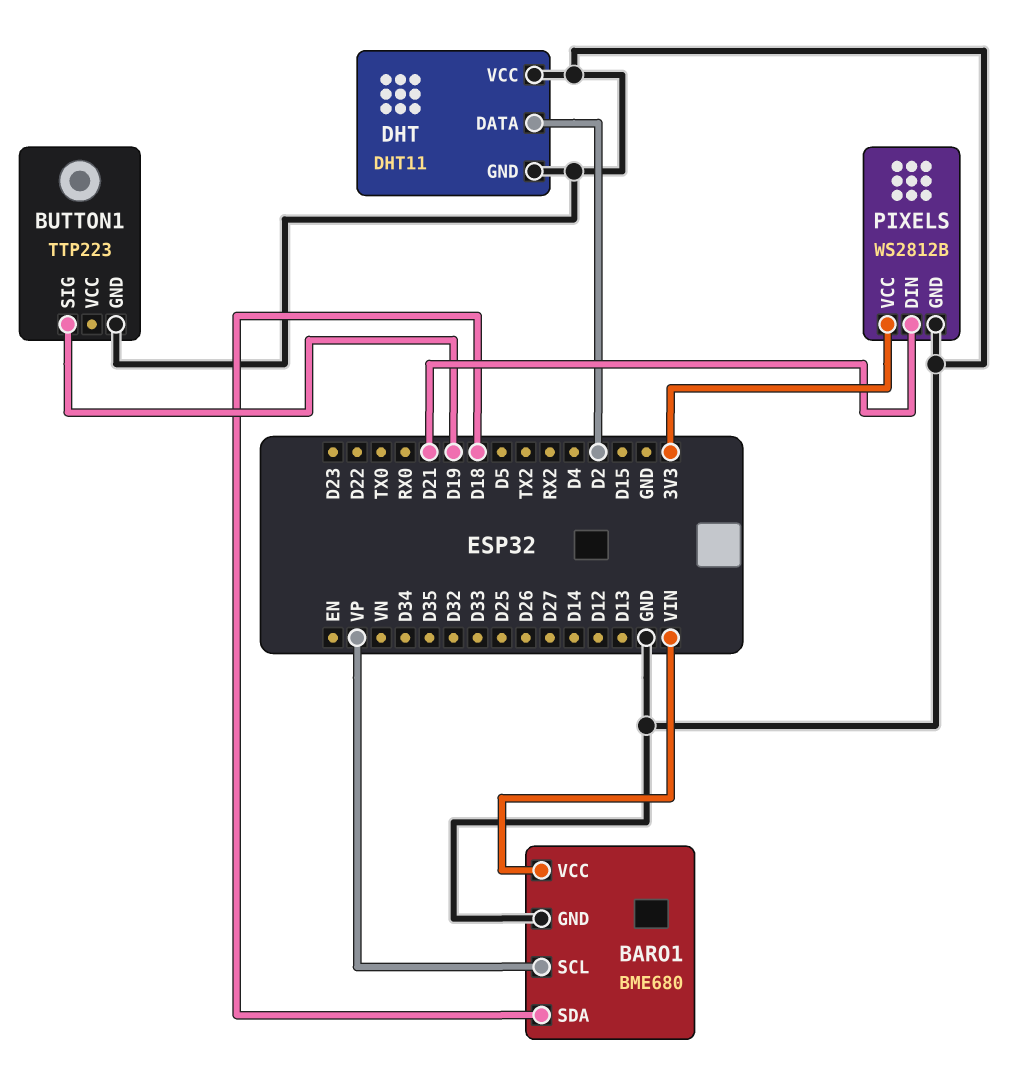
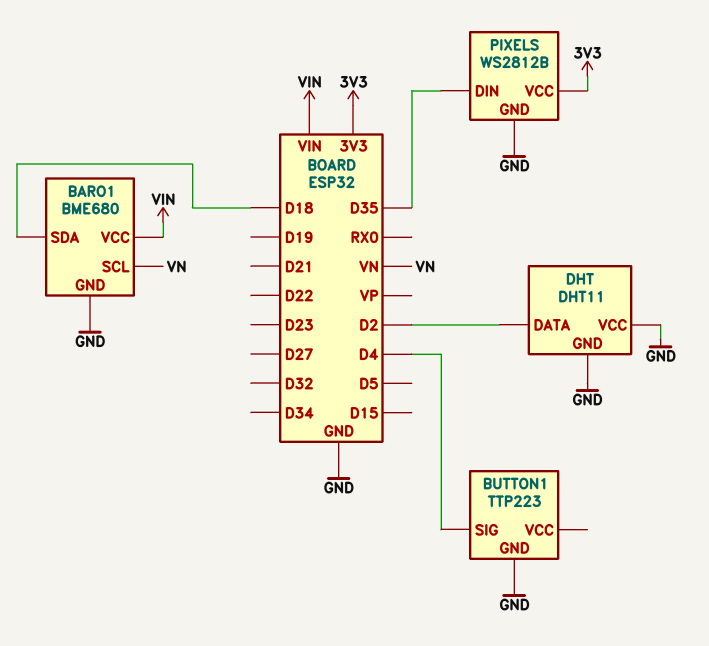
BARO1 pin SCL: VP -> VN
BUTTON1 pin SIG: D19 -> D4
PIXELS pin DIN: D21 -> D35

